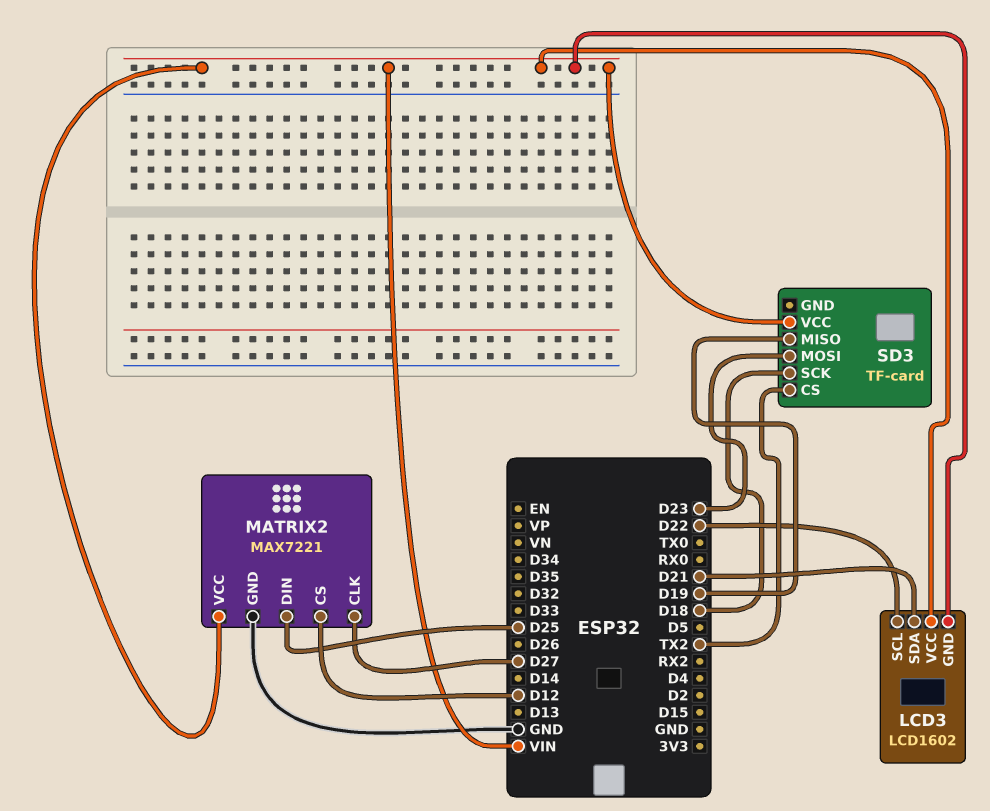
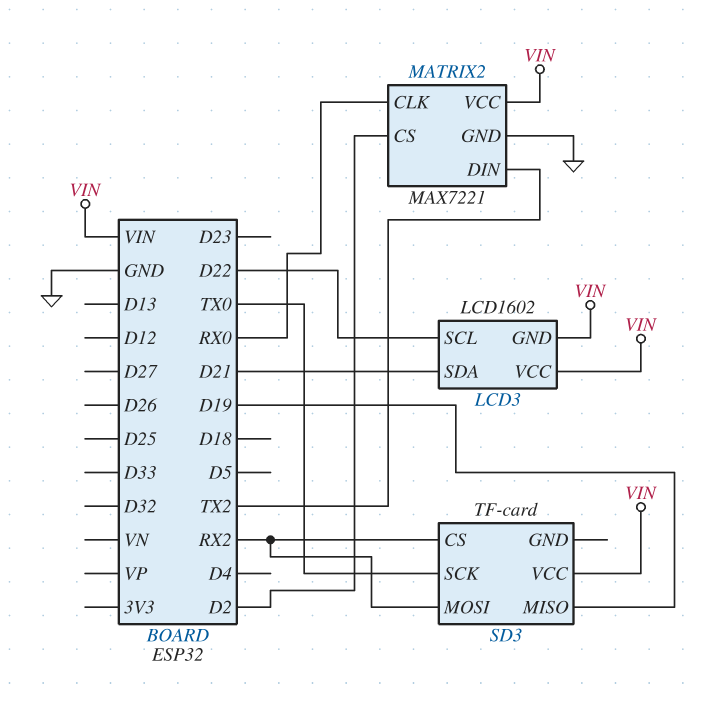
MATRIX2 pin CLK: D27 -> RX0
MATRIX2 pin CS: D12 -> D2
MATRIX2 pin DIN: D25 -> TX2
SD3 pin CS: TX2 -> RX2
SD3 pin MOSI: D23 -> RX2
SD3 pin SCK: D18 -> TX0

